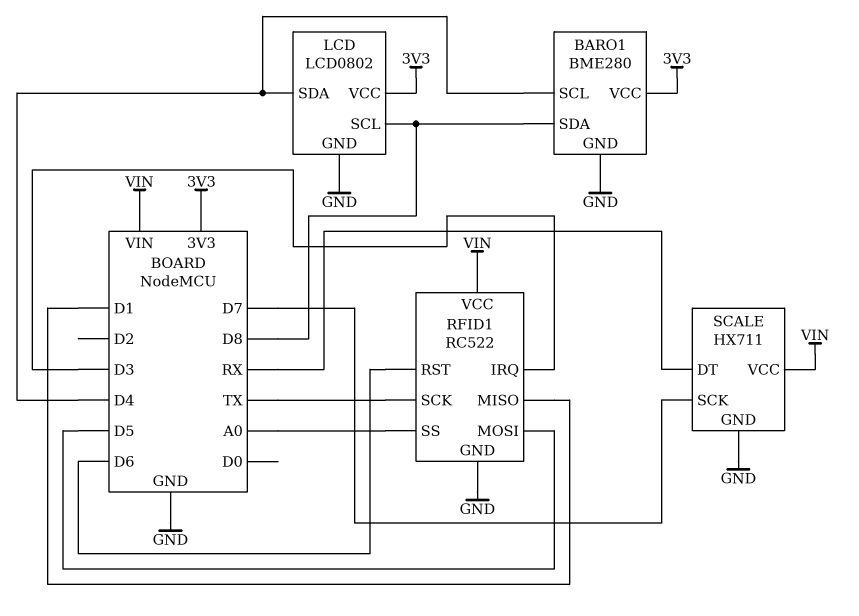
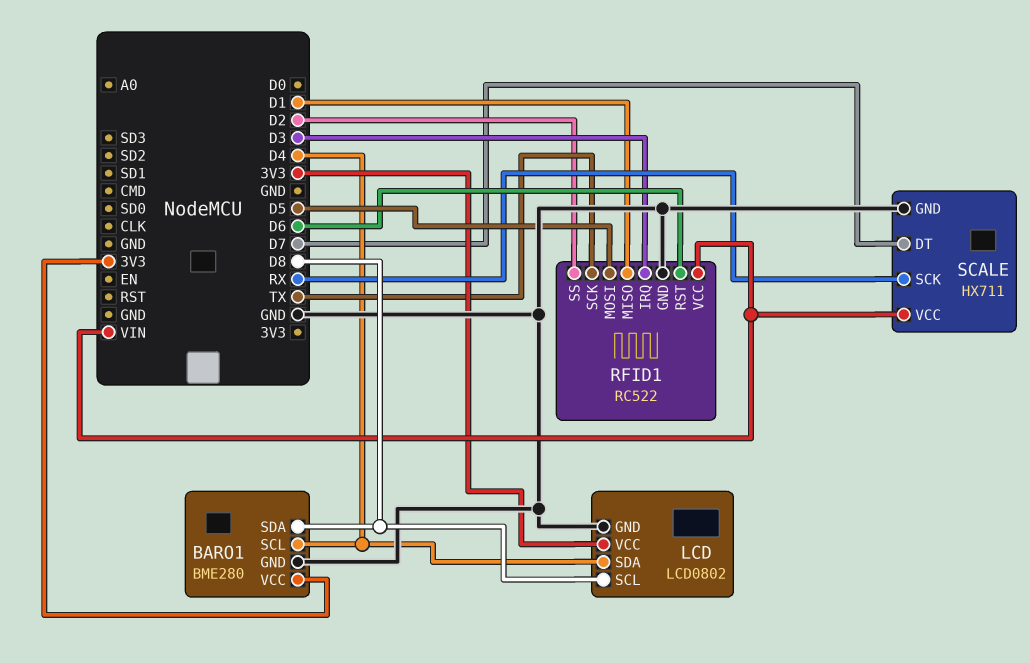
RFID1 pin SS: A0 -> D2
SCALE pin DT: RX -> D7
SCALE pin SCK: D7 -> RX

